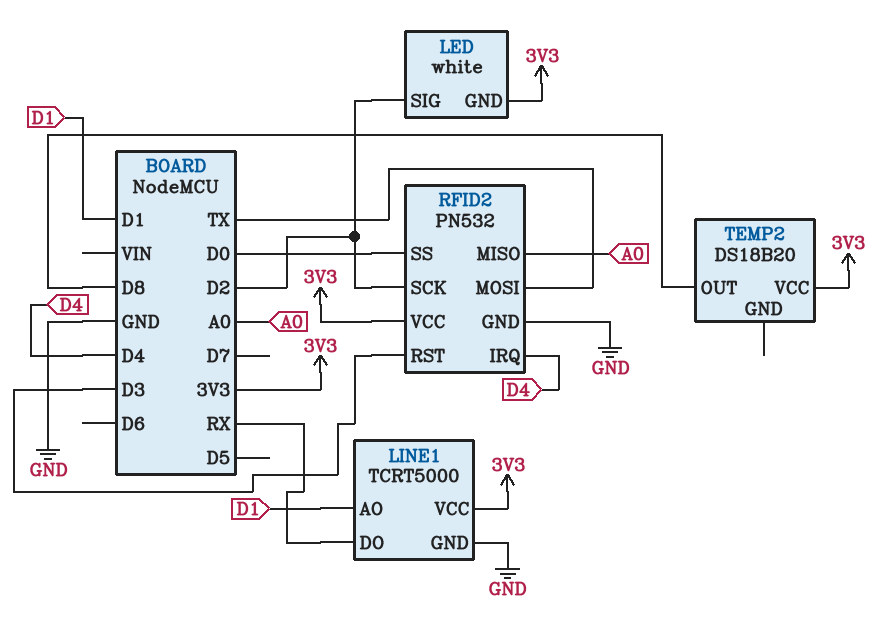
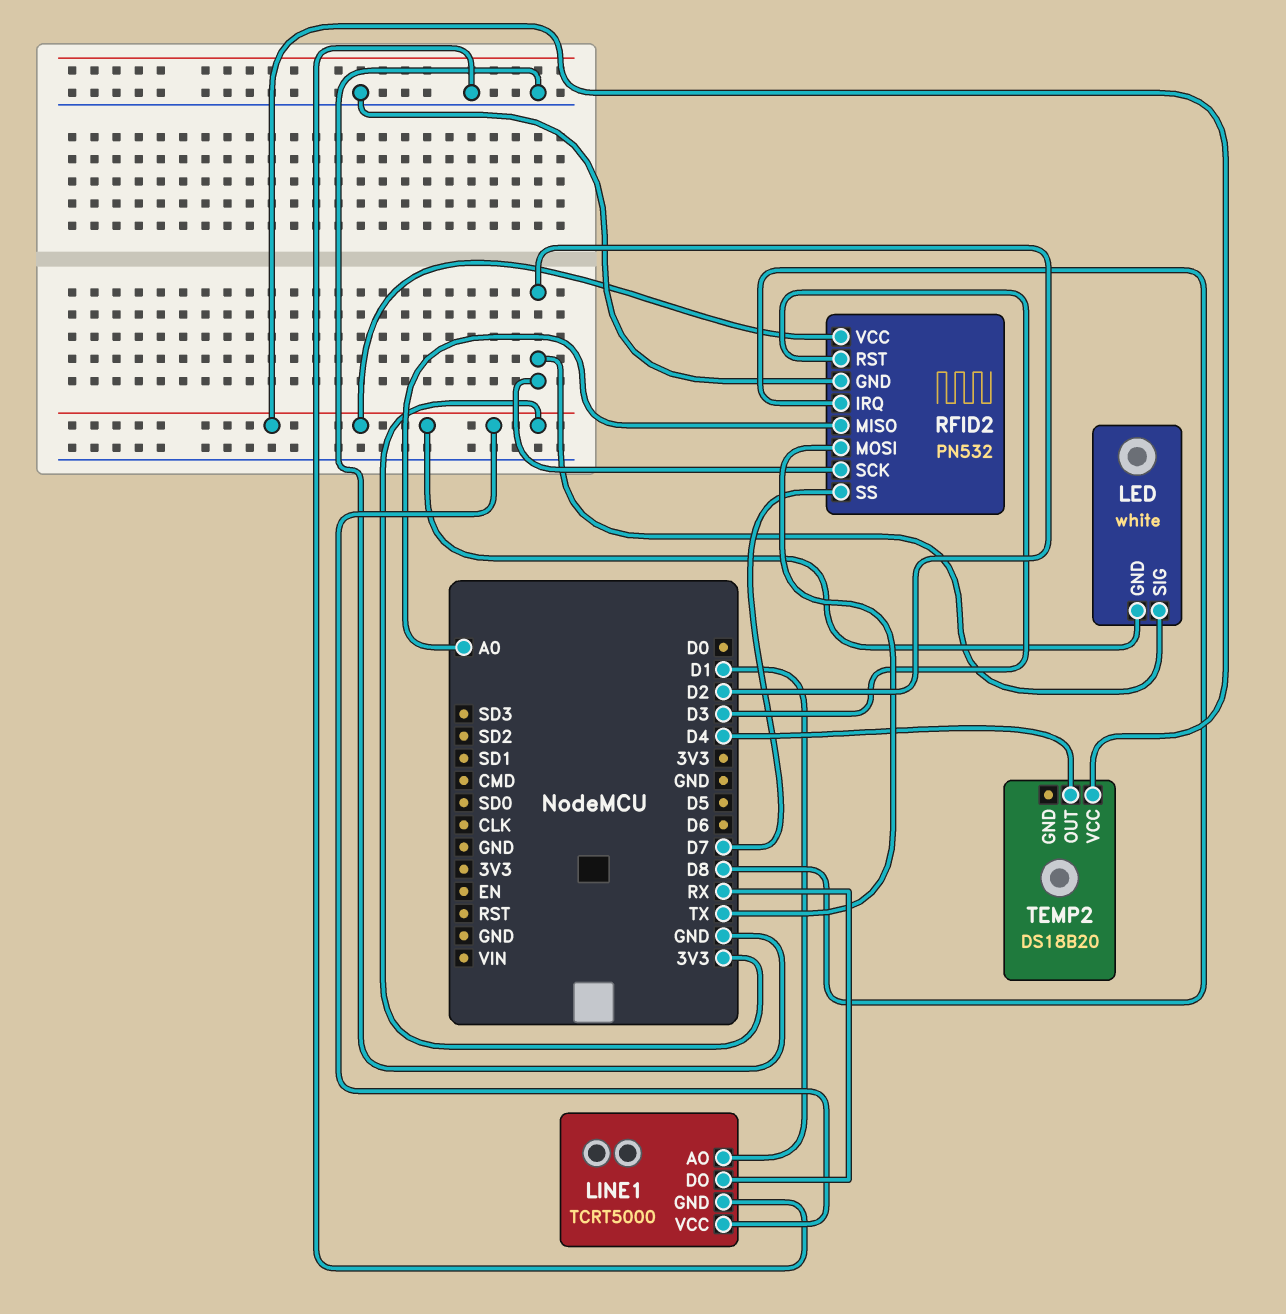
RFID2 pin IRQ: D4 -> D8
RFID2 pin SS: D0 -> D7
TEMP2 pin OUT: D8 -> D4

